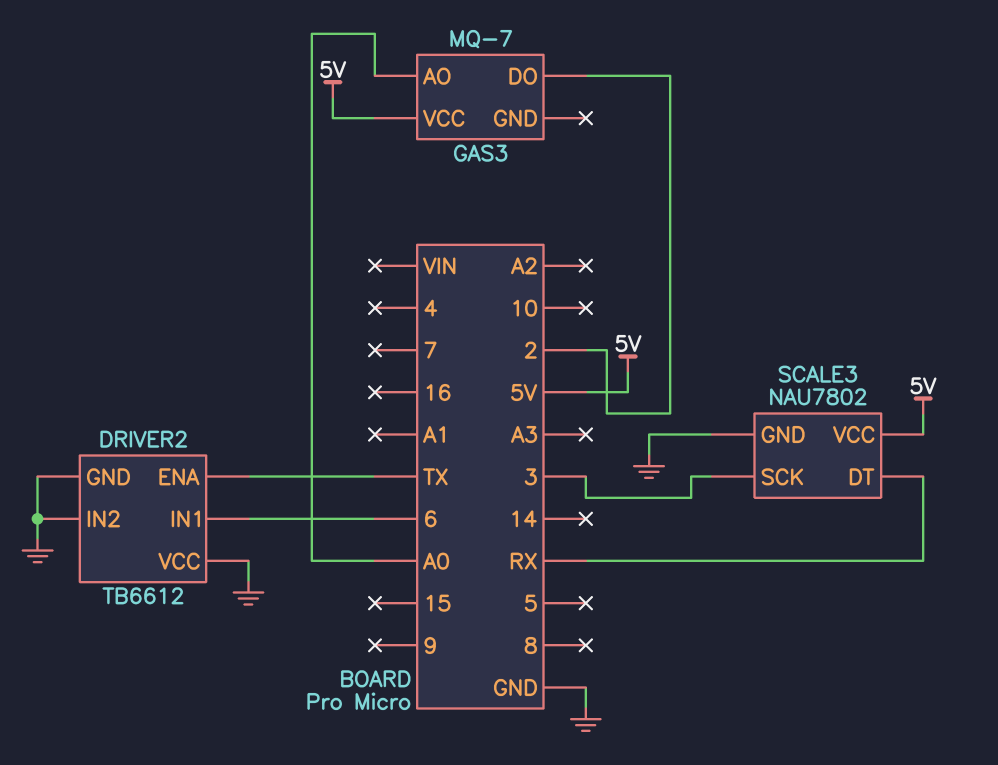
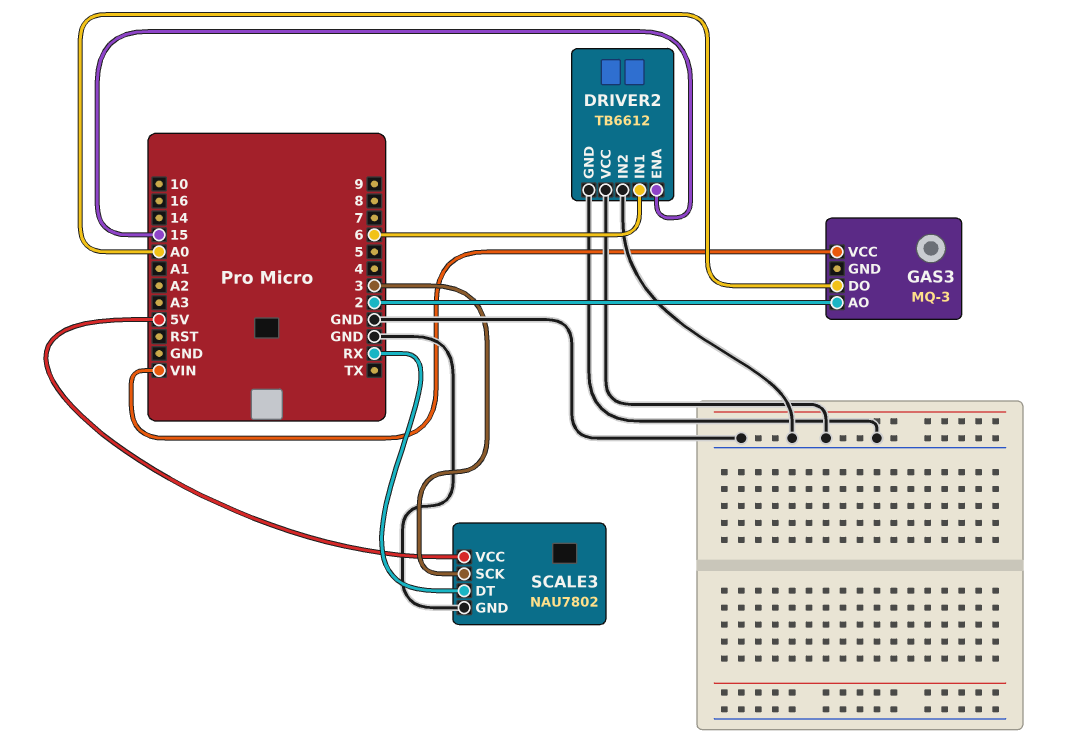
DRIVER2 pin ENA: TX -> 15
GAS3: MQ-7 -> MQ-3
GAS3 pin AO: A0 -> 2
GAS3 pin DO: 2 -> A0
GAS3 pin VCC: 5V -> VIN

